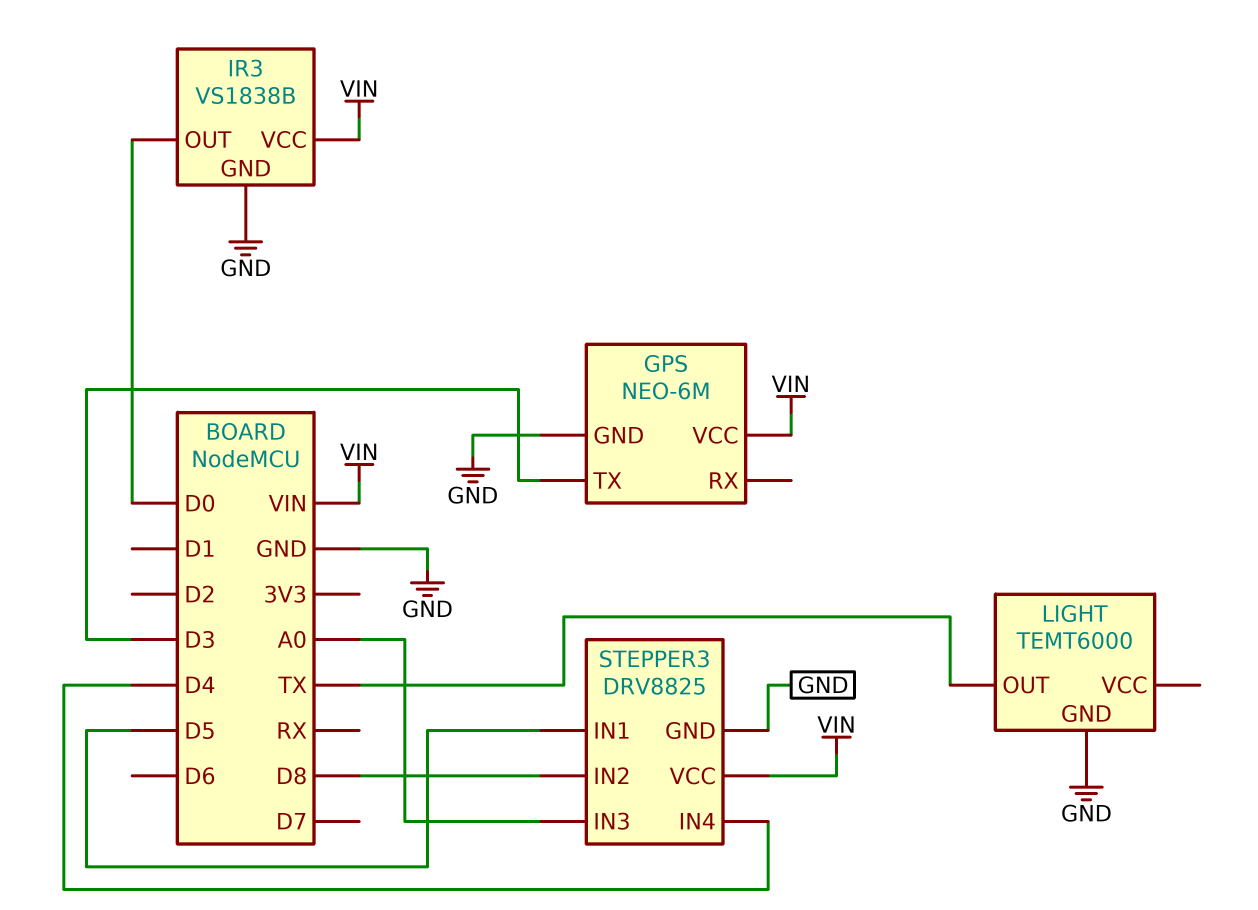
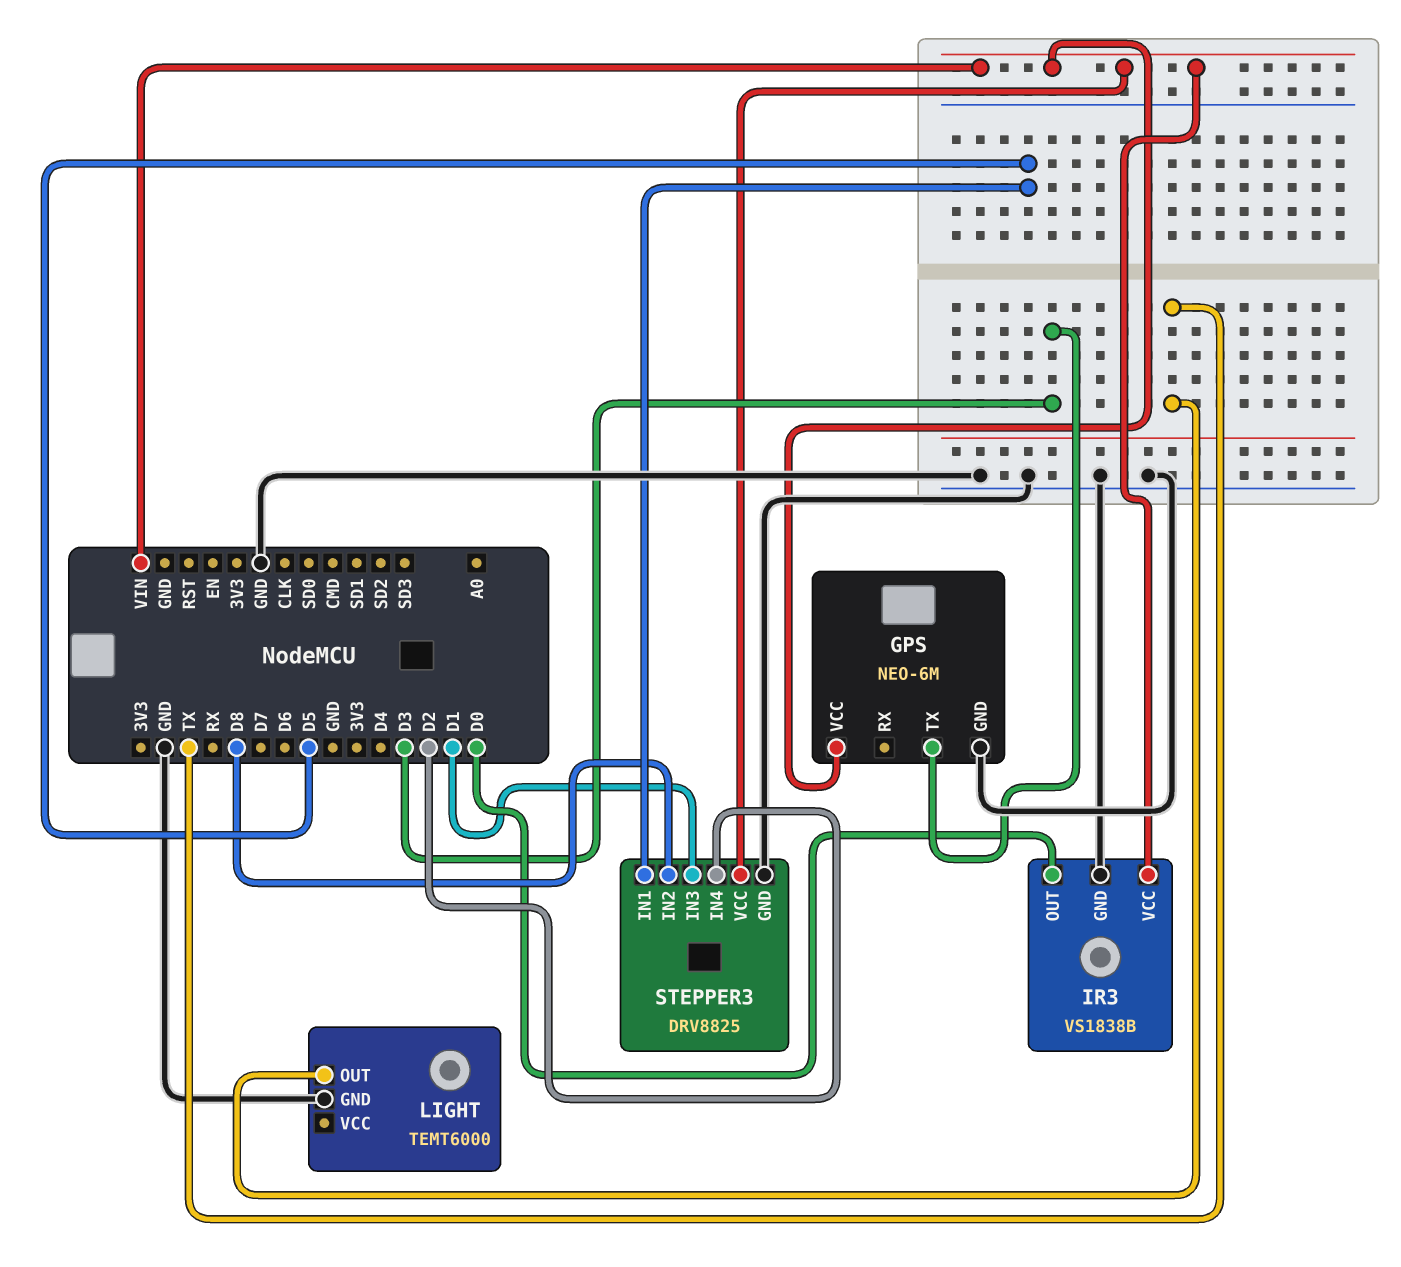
STEPPER3 pin IN3: A0 -> D1
STEPPER3 pin IN4: D4 -> D2

